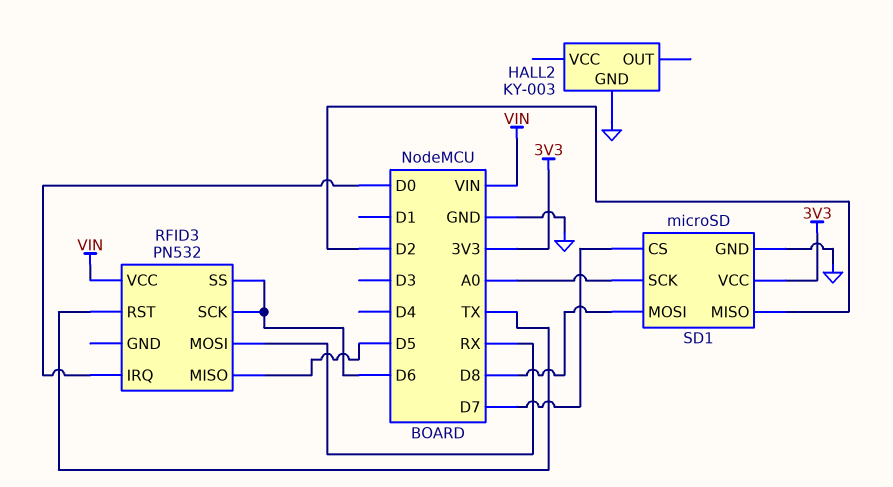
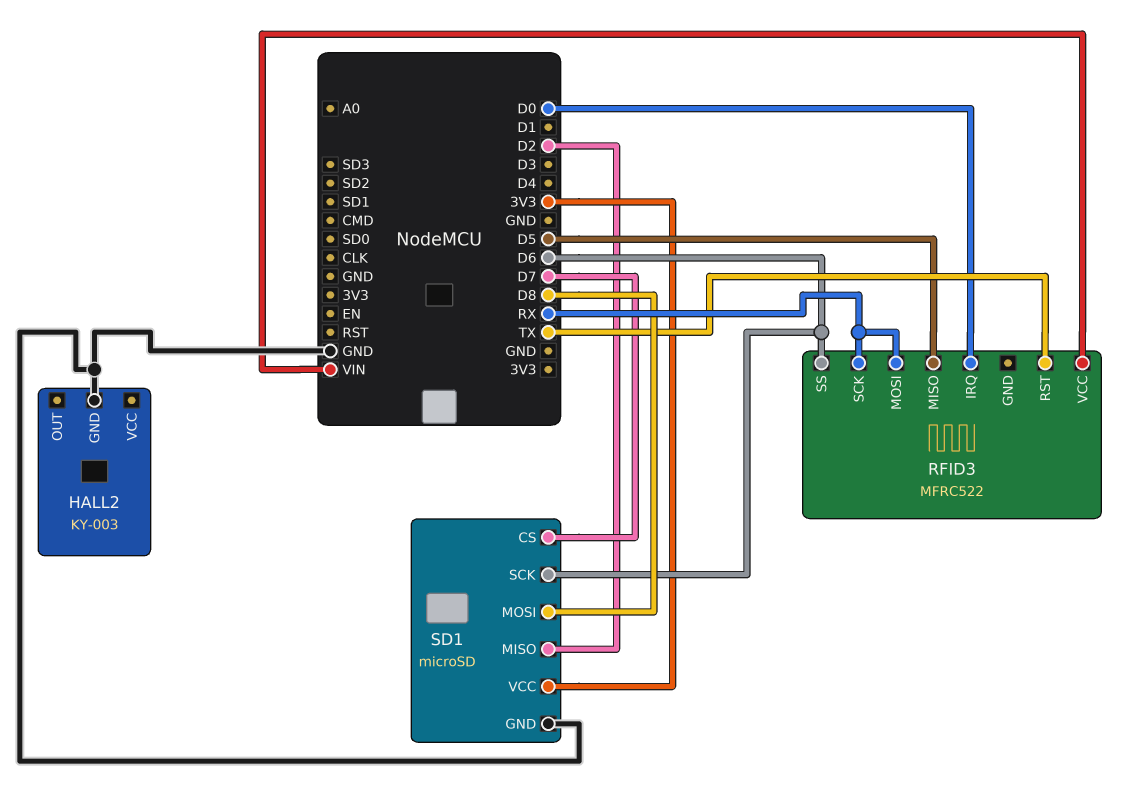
RFID3: PN532 -> MFRC522
RFID3 pin SCK: D6 -> RX
SD1 pin SCK: A0 -> D6

